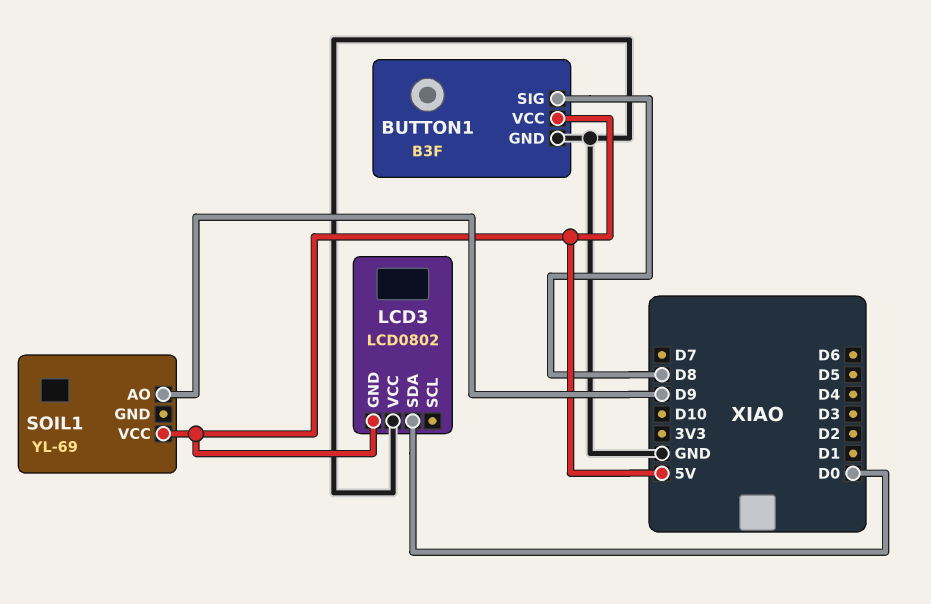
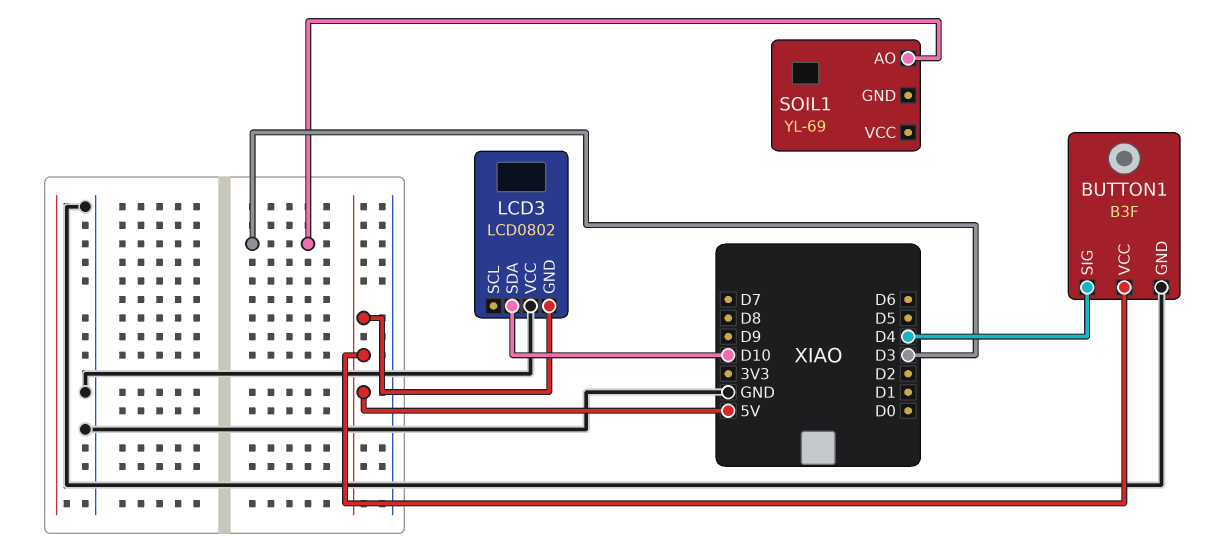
BUTTON1 pin SIG: D8 -> D4
LCD3 pin SDA: D0 -> D10
SOIL1 pin AO: D9 -> D3
SOIL1 pin VCC: 5V -> none

